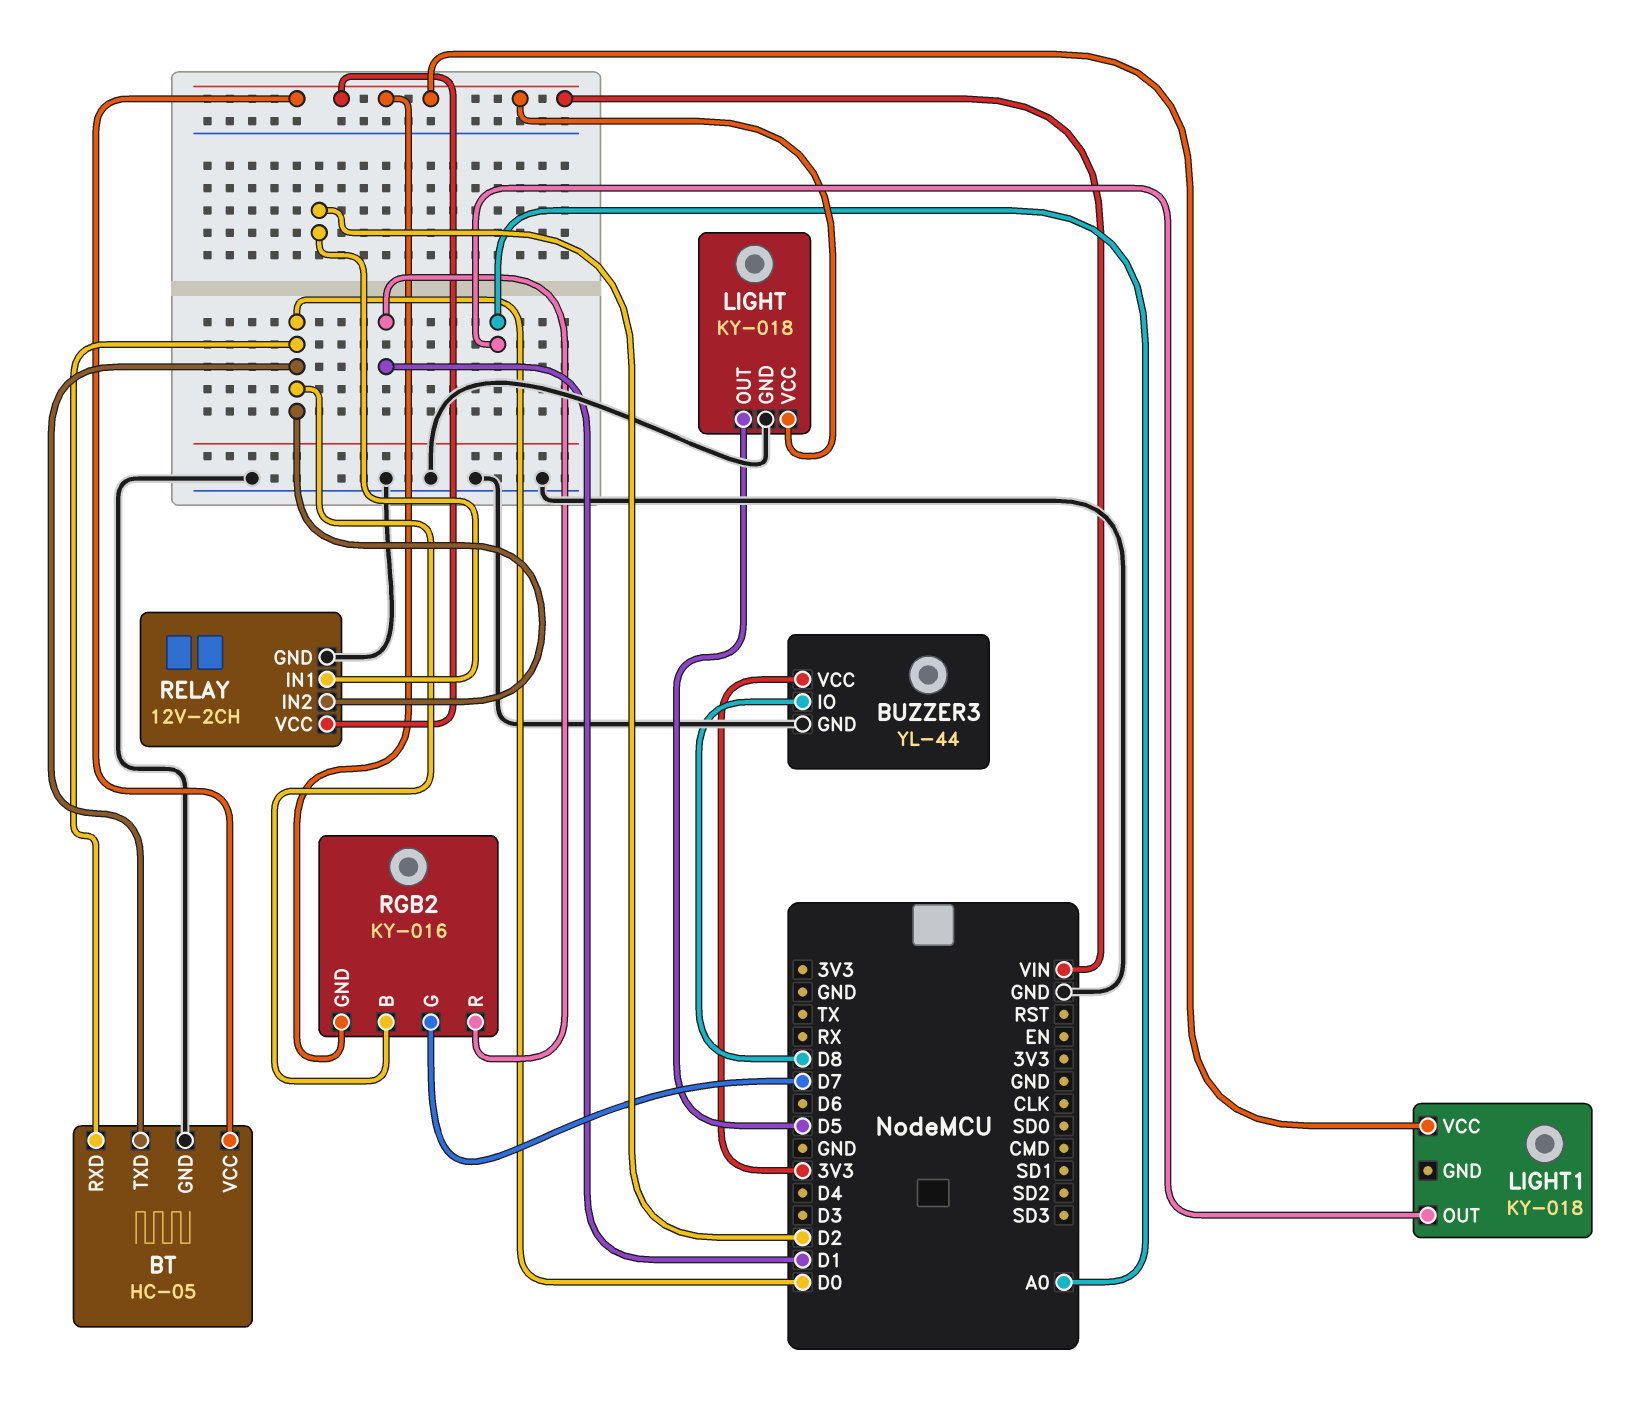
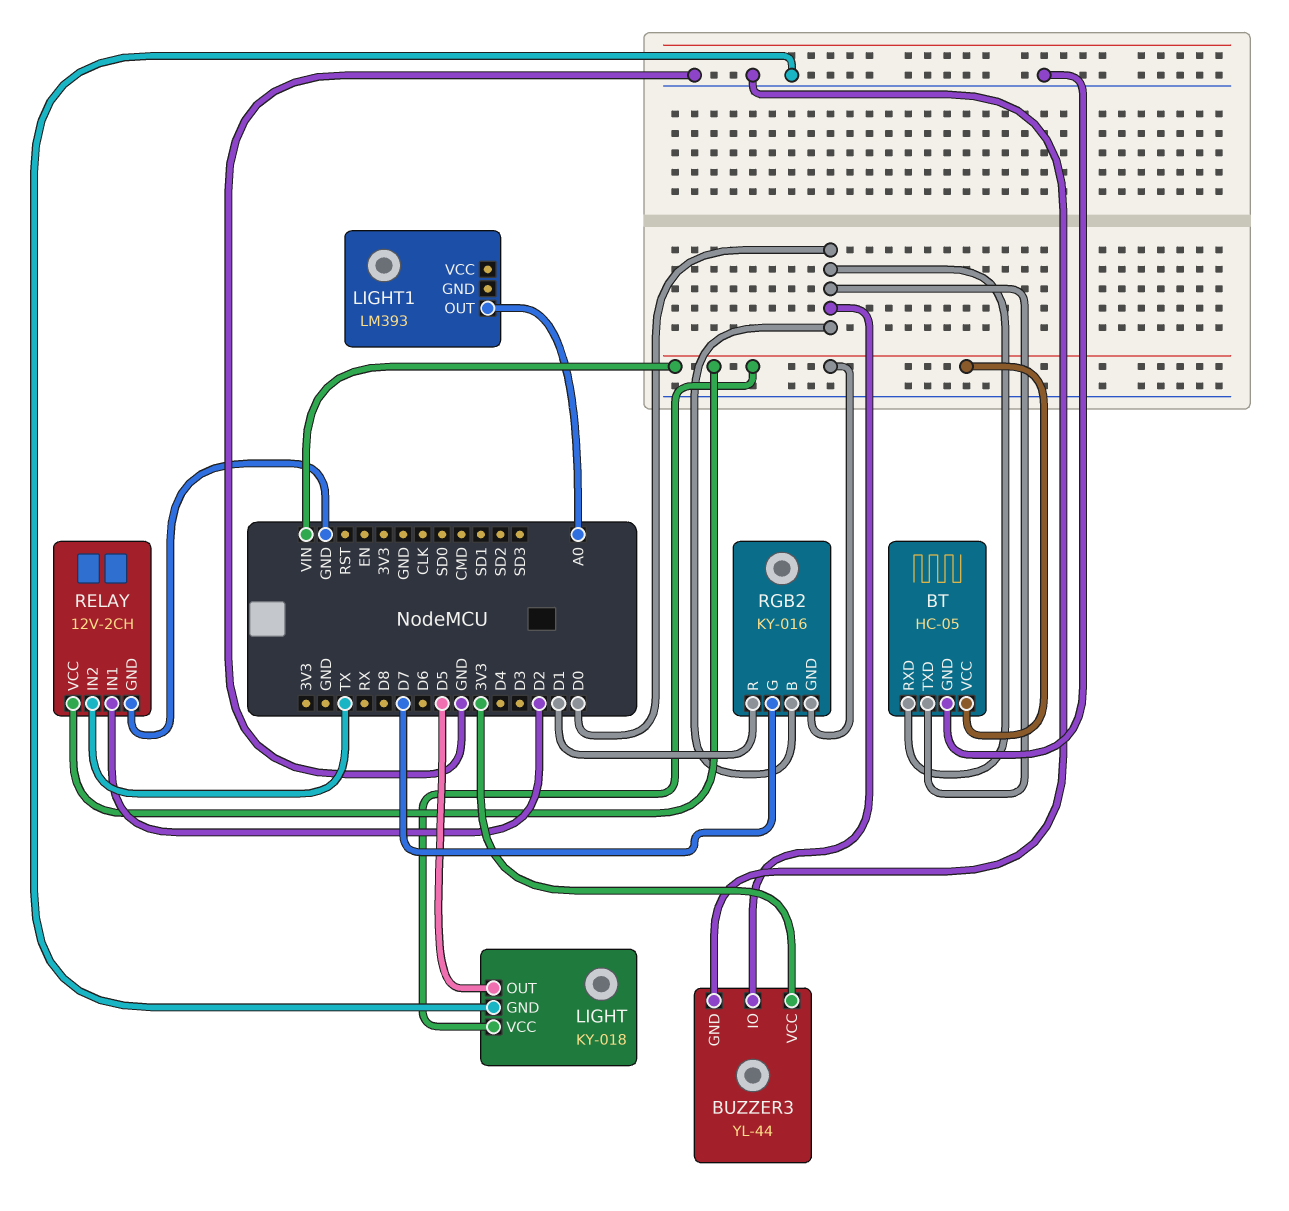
BUZZER3 pin IO: D8 -> D0
LIGHT1: KY-018 -> LM393
LIGHT1 pin VCC: VIN -> none
RELAY pin IN2: D0 -> TX

